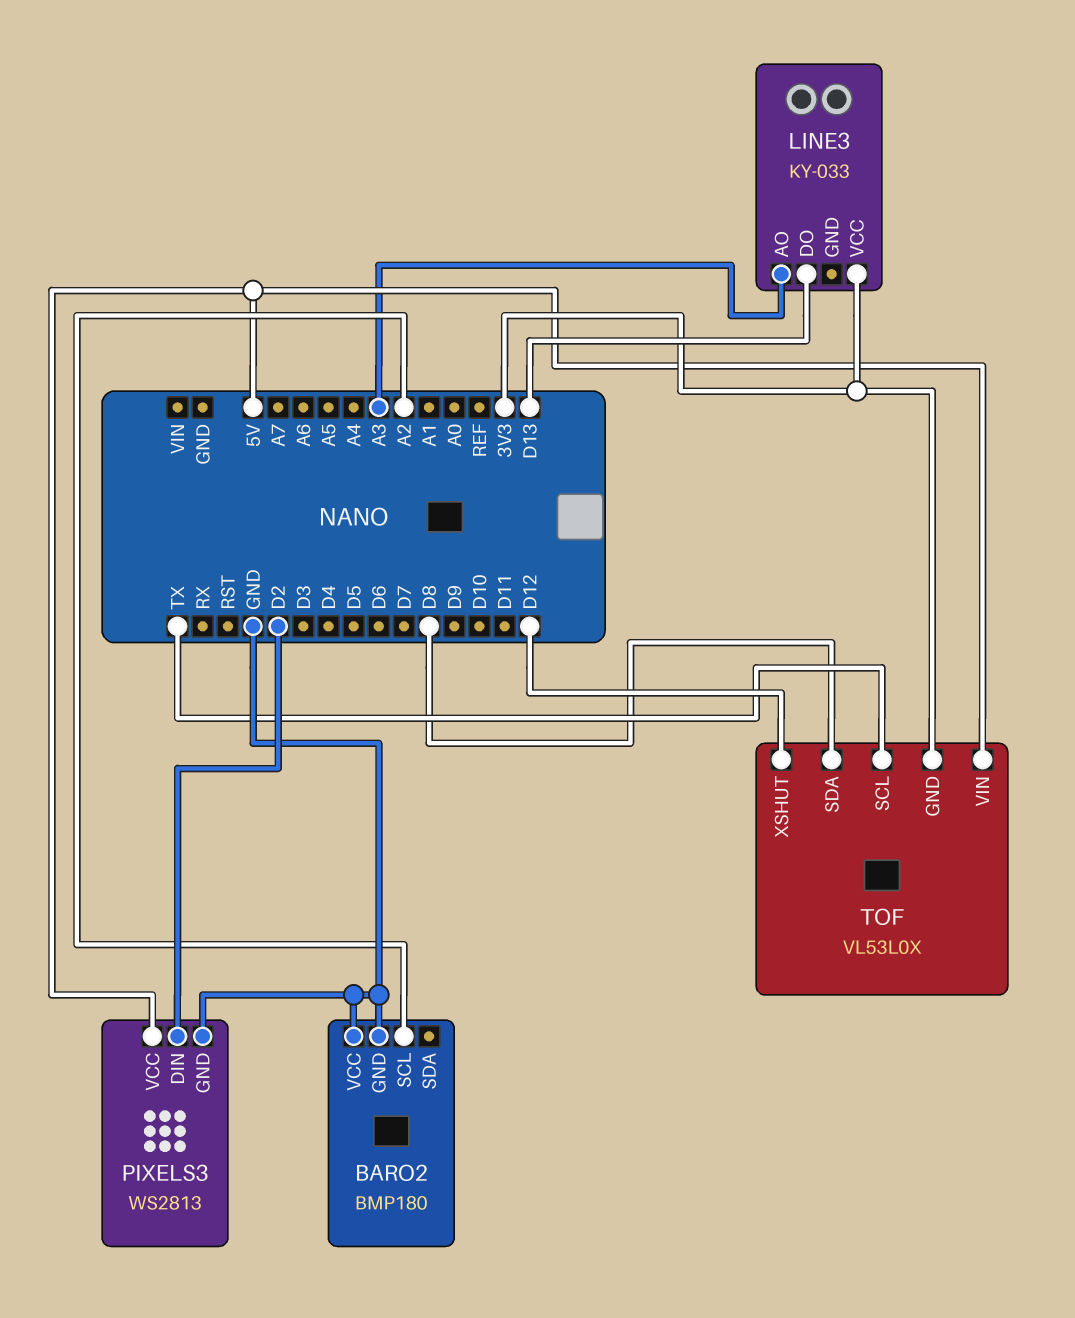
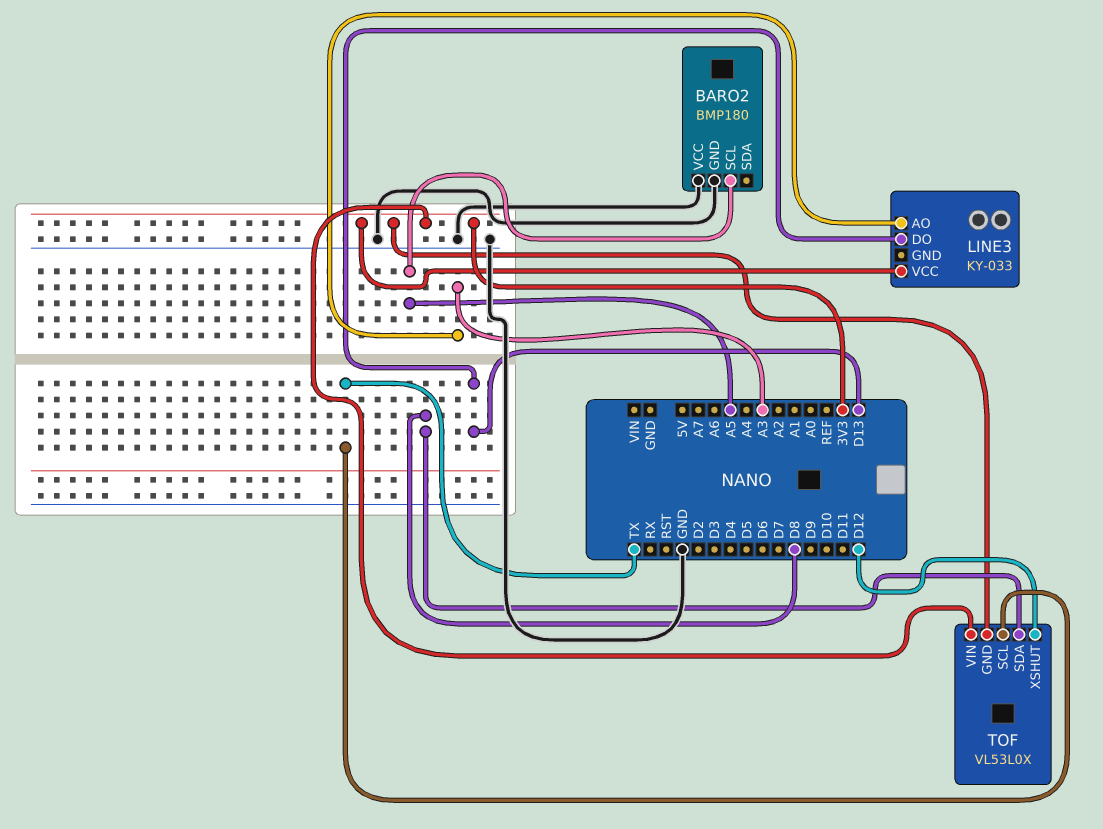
BARO2 pin SCL: A2 -> A5
PIXELS3: WS2813 -> none
PIXELS3 pin DIN: D2 -> none
PIXELS3 pin GND: GND -> none
PIXELS3 pin VCC: 5V -> none
TOF pin VIN: 5V -> 3V3

